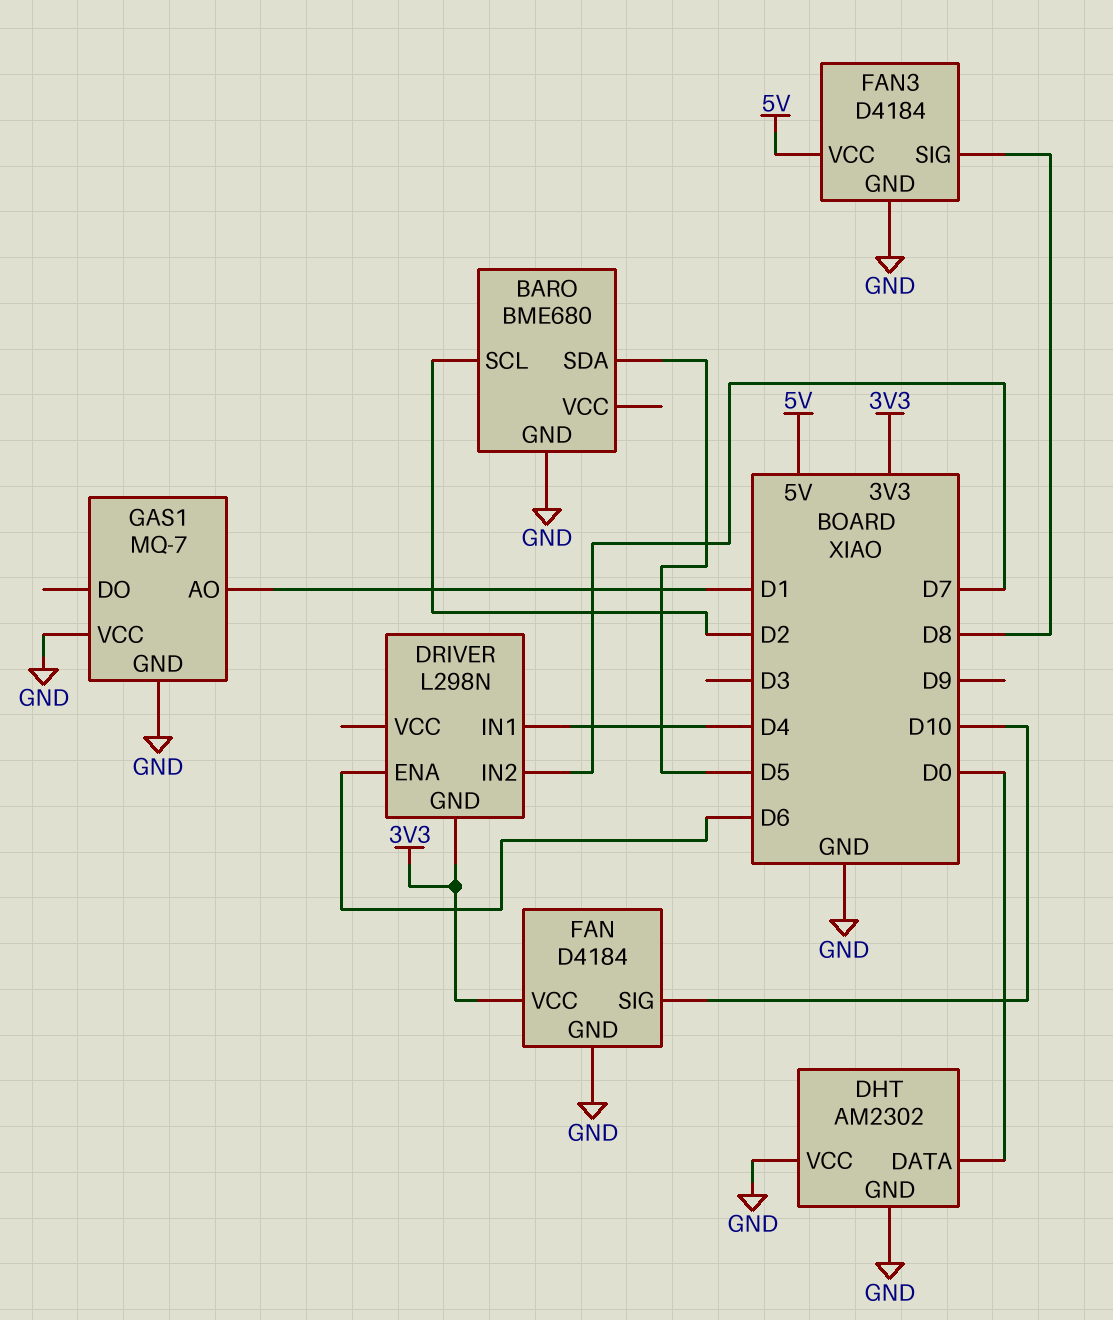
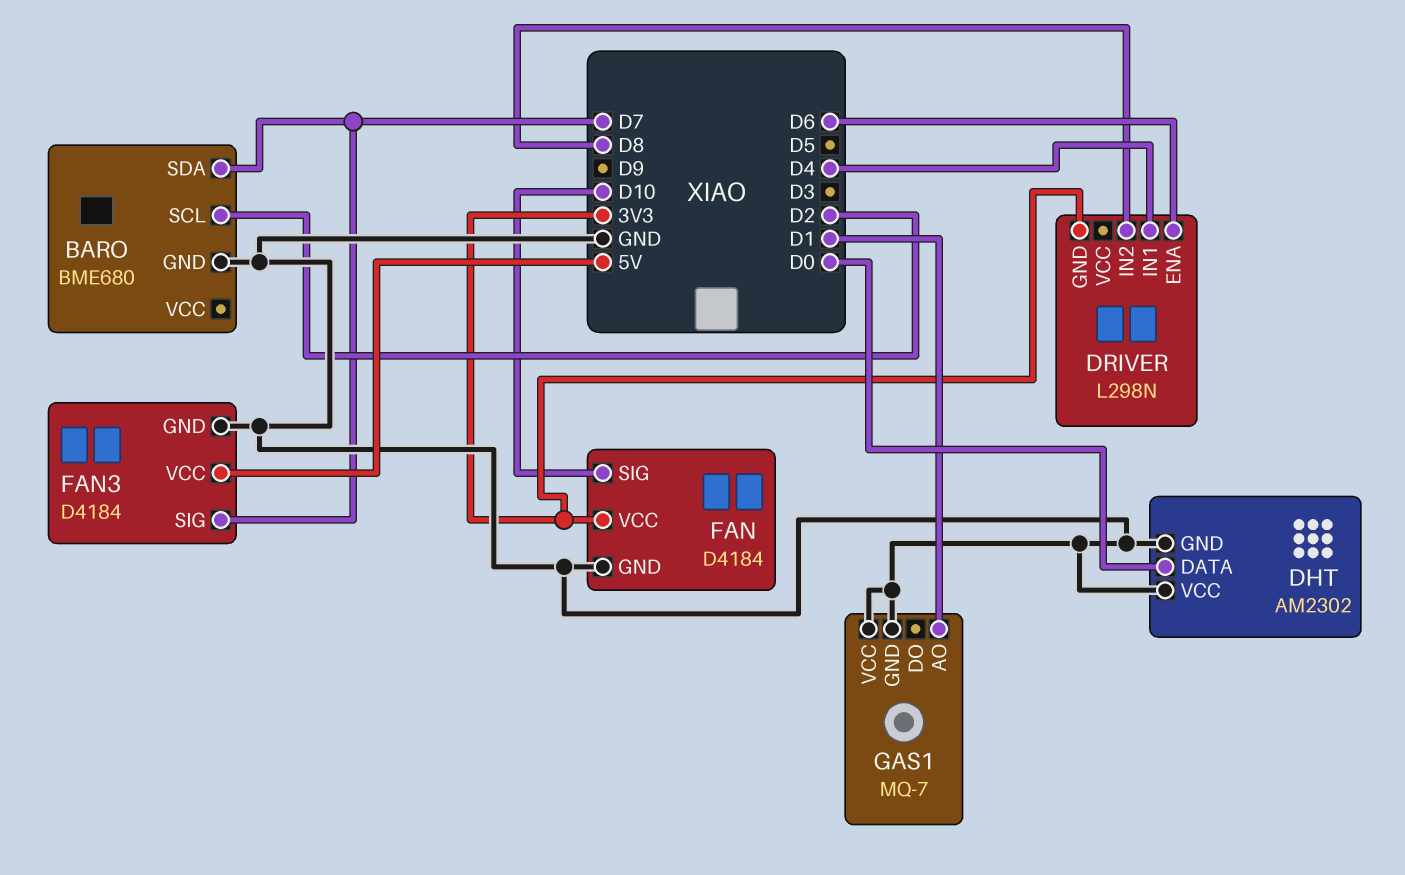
BARO pin SDA: D5 -> D7
DRIVER pin IN2: D7 -> D8
FAN3 pin SIG: D8 -> D7

